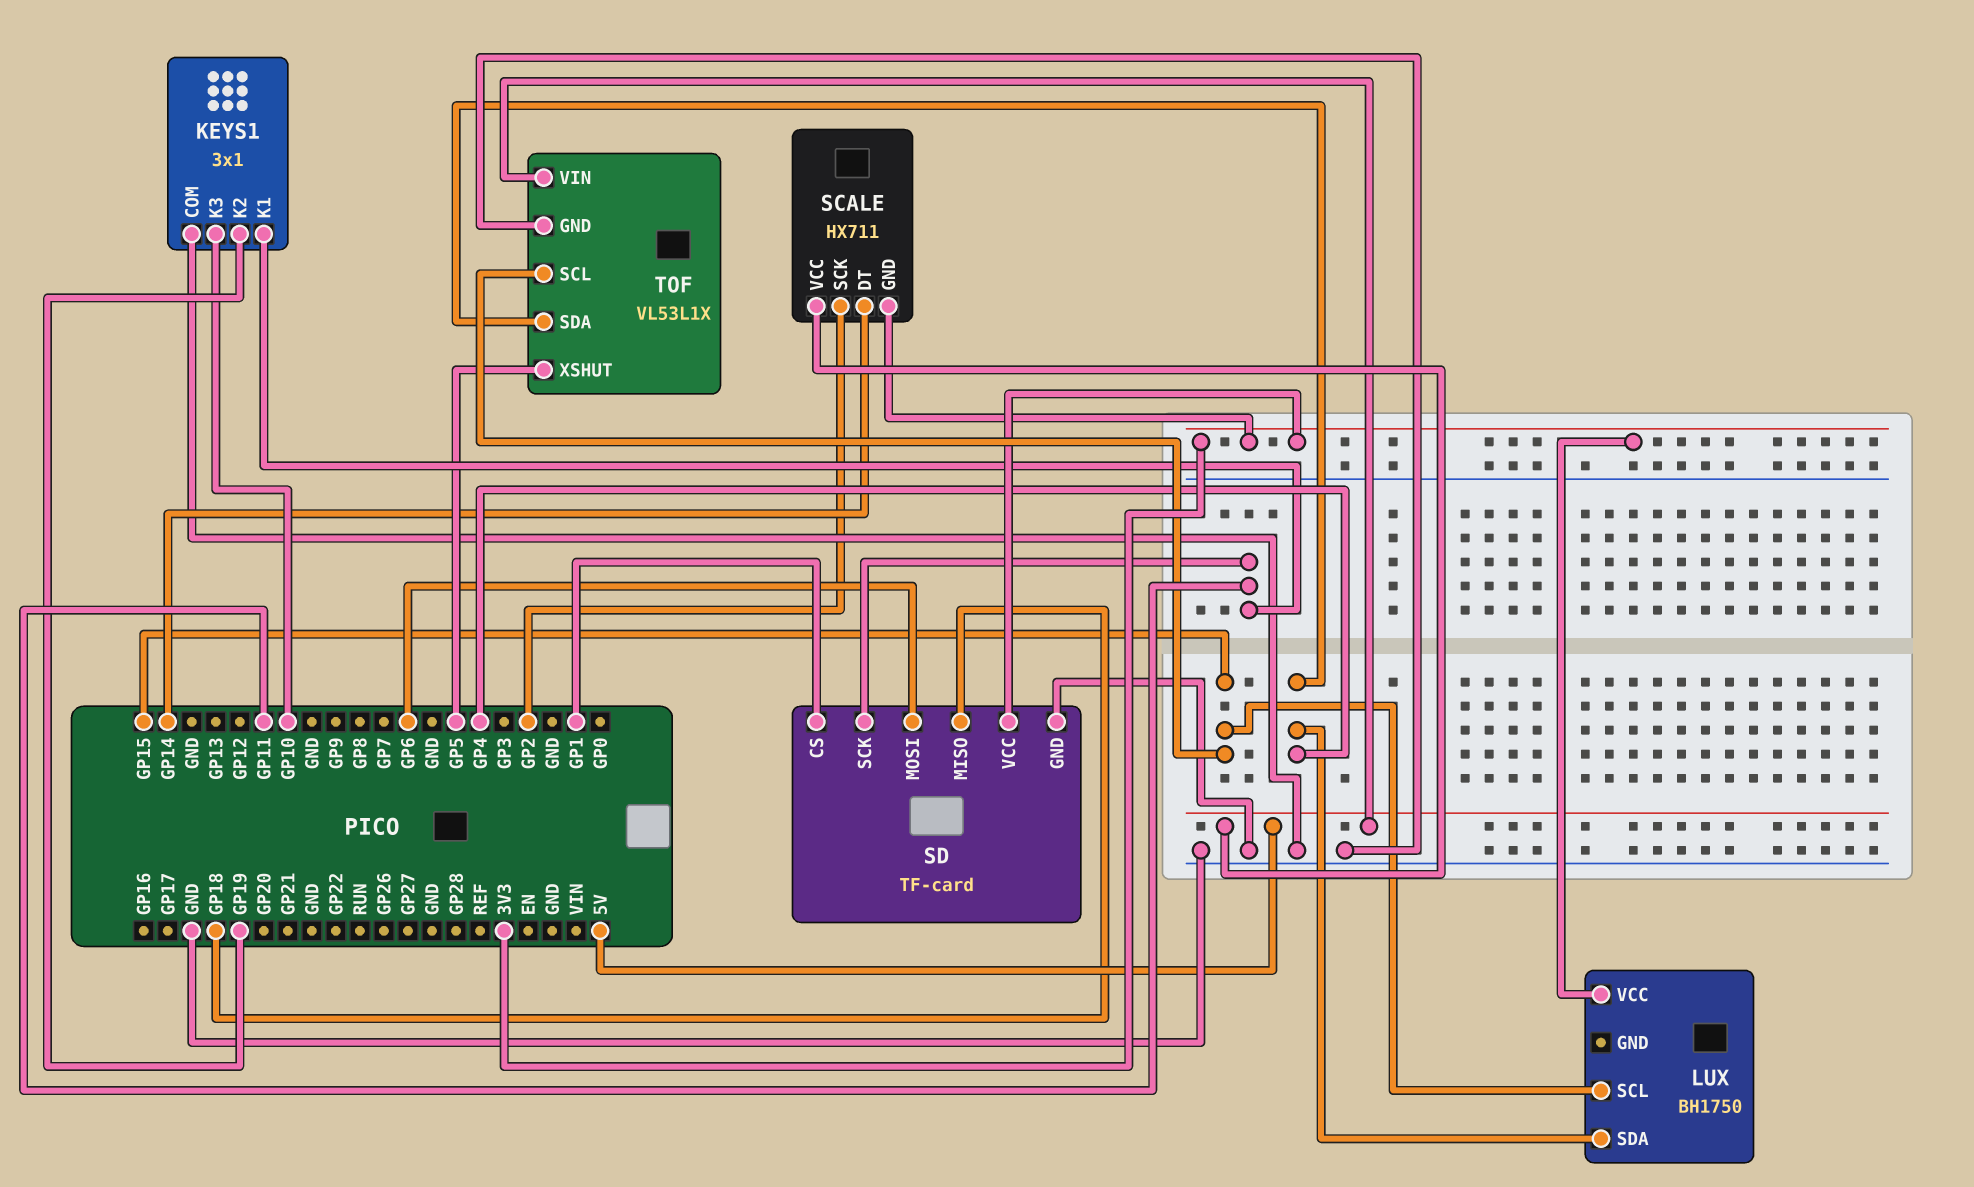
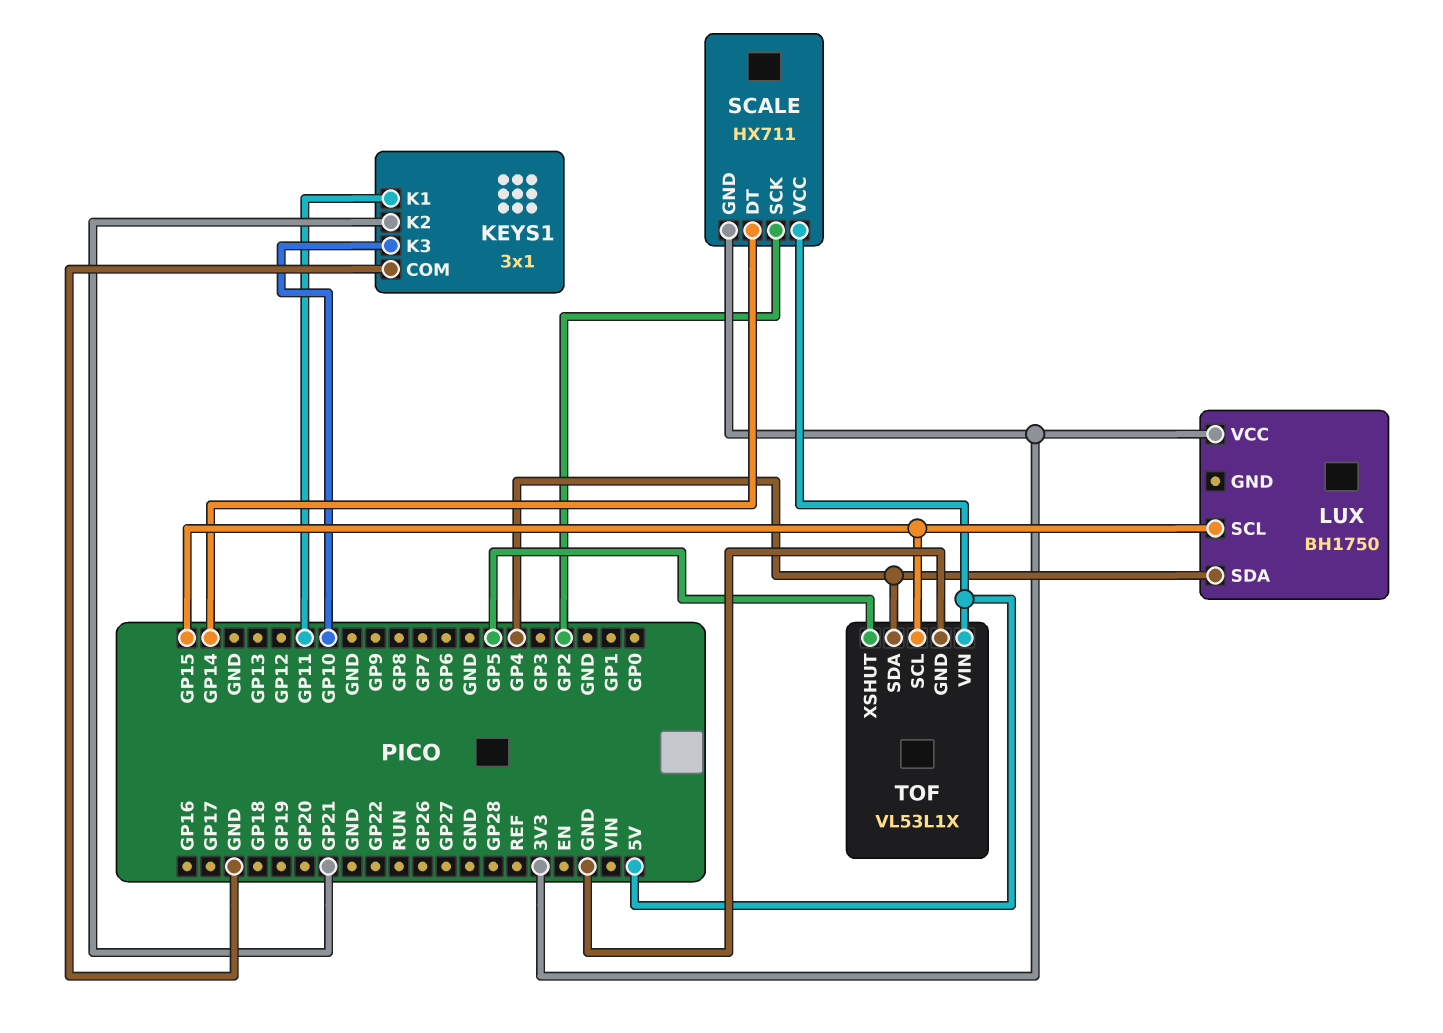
KEYS1 pin K2: GP19 -> GP21
SD: TF-card -> none
SD pin CS: GP1 -> none
SD pin GND: GND -> none
SD pin MISO: GP18 -> none
SD pin MOSI: GP6 -> none
SD pin SCK: GP11 -> none
SD pin VCC: 3V3 -> none

